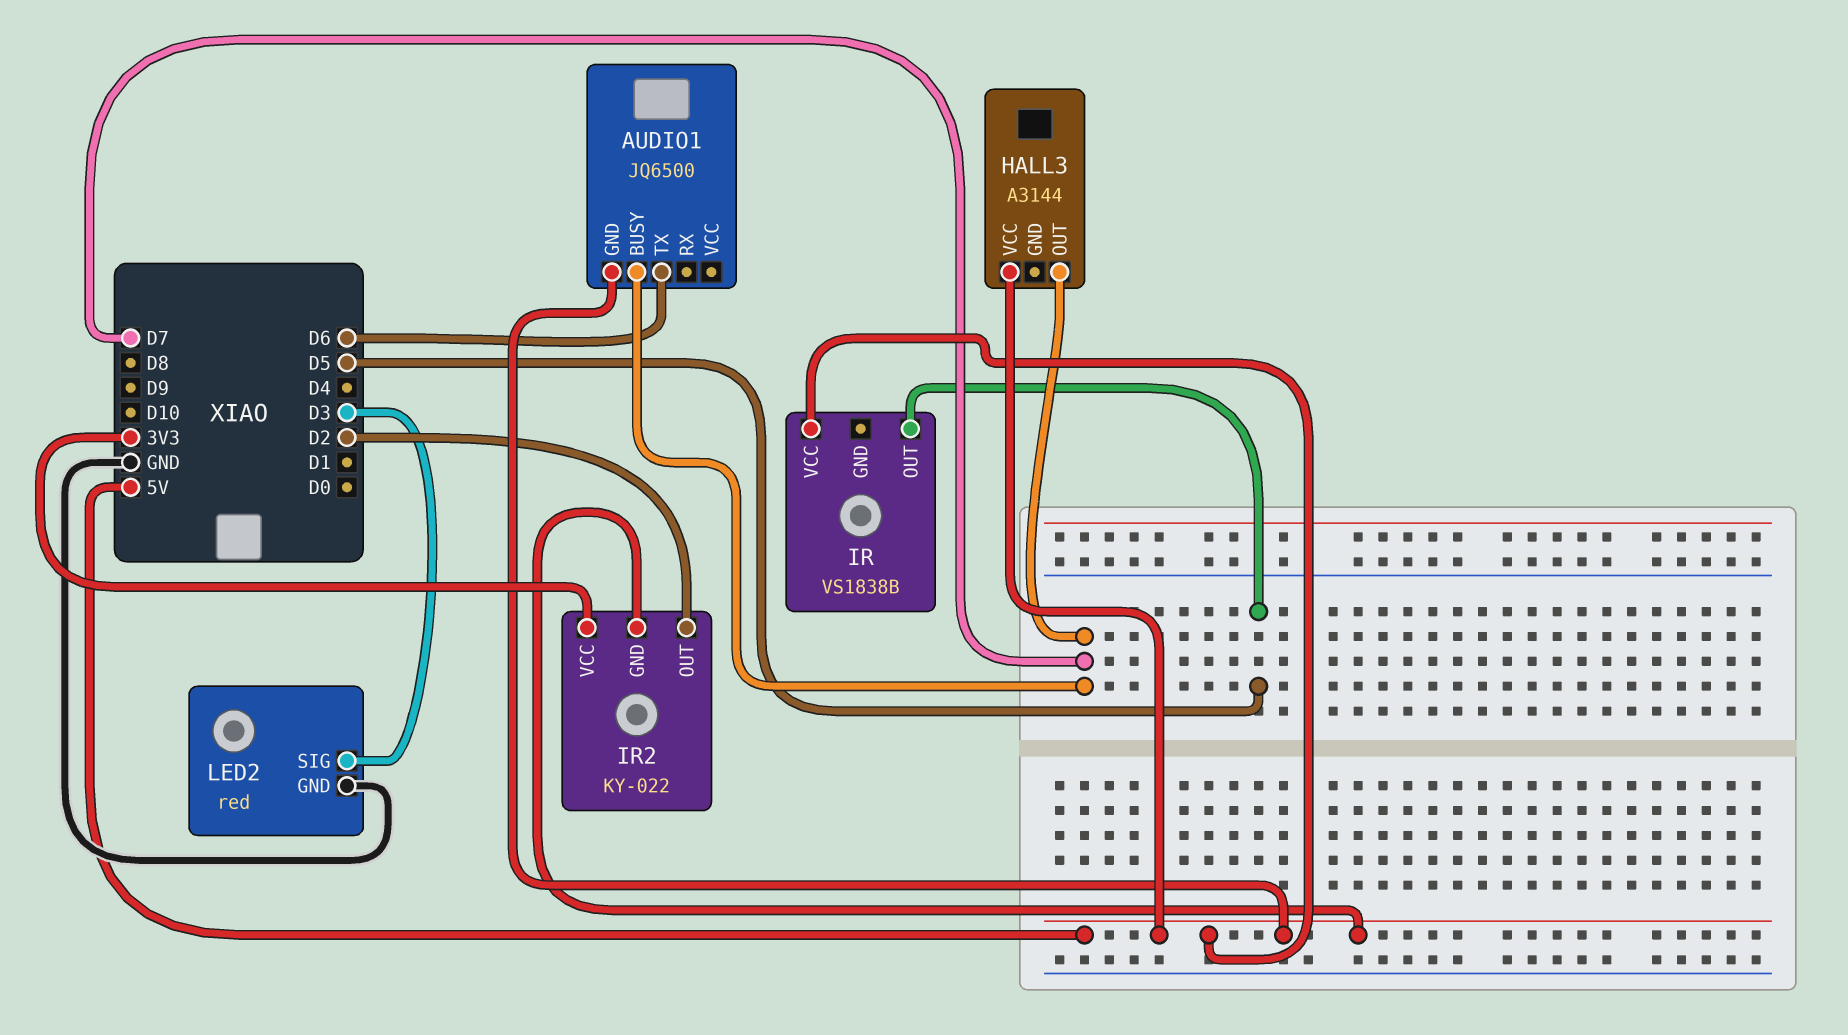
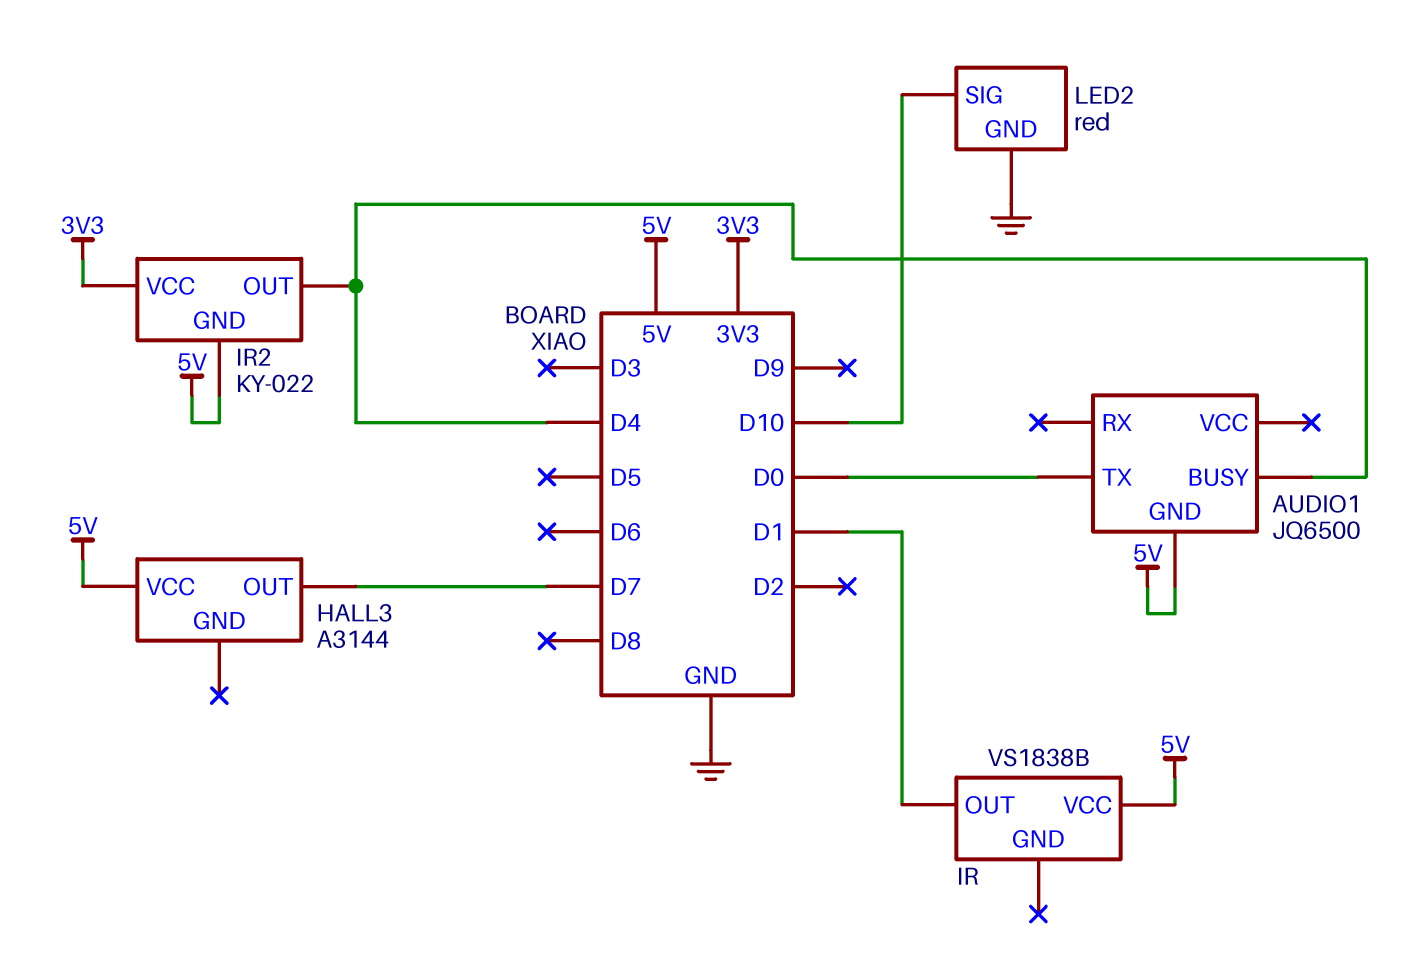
AUDIO1 pin BUSY: D7 -> D4
AUDIO1 pin TX: D6 -> D0
IR pin OUT: D5 -> D1
IR2 pin OUT: D2 -> D4
LED2 pin SIG: D3 -> D10

